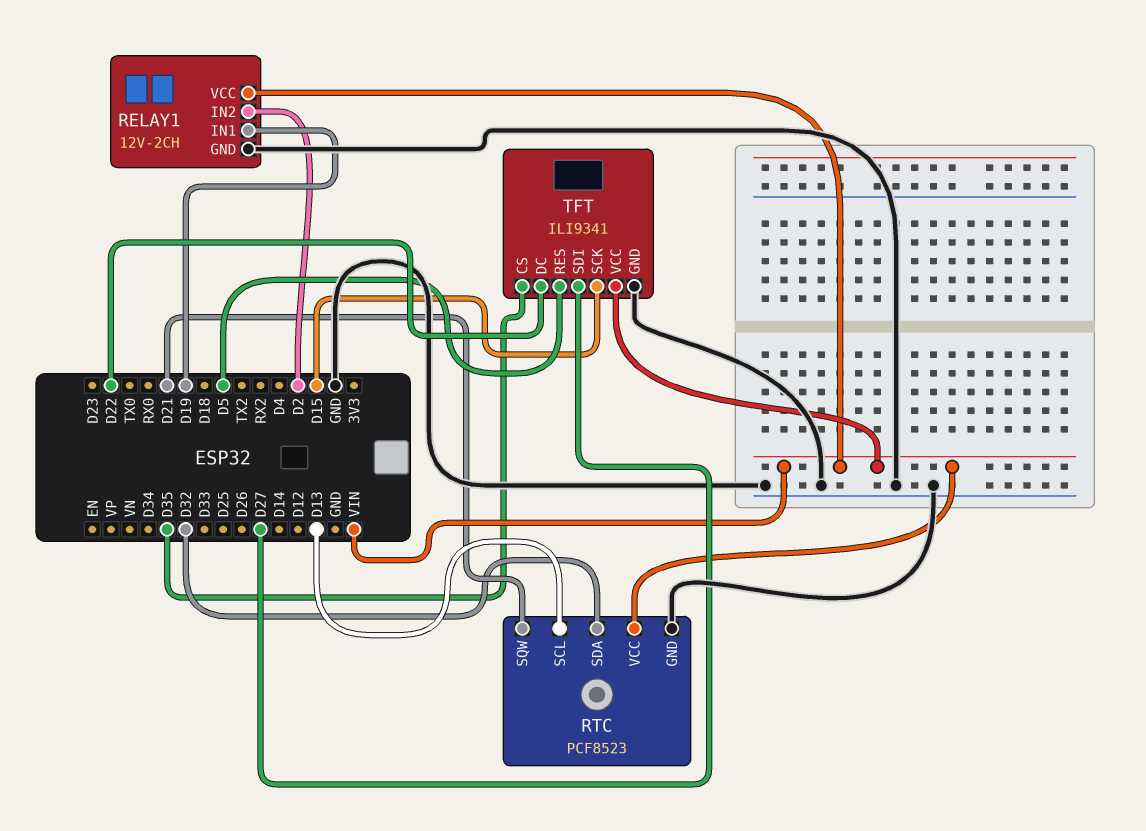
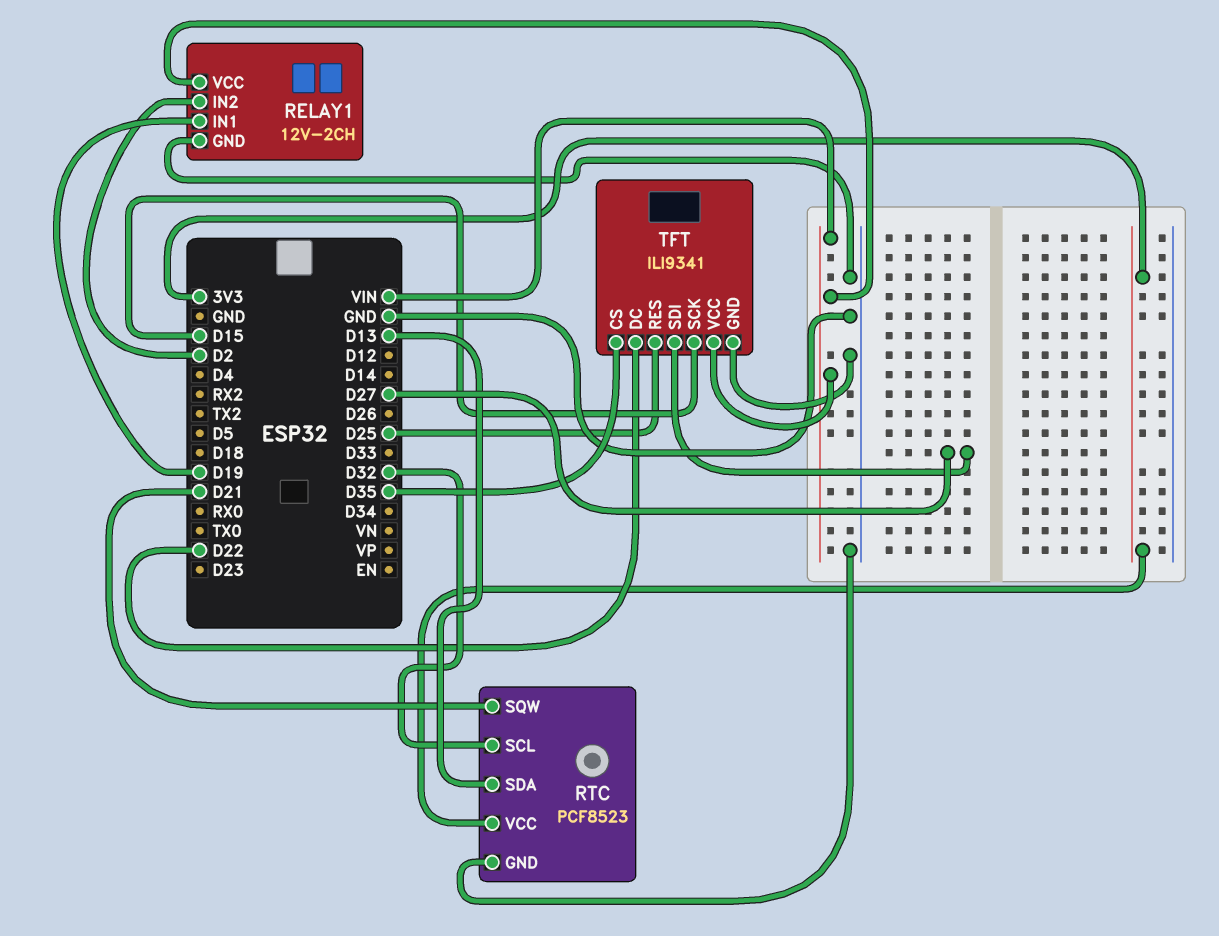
RTC pin SCL: D13 -> D32
RTC pin SDA: D32 -> D13
RTC pin VCC: VIN -> 3V3
TFT pin RES: D5 -> D25

